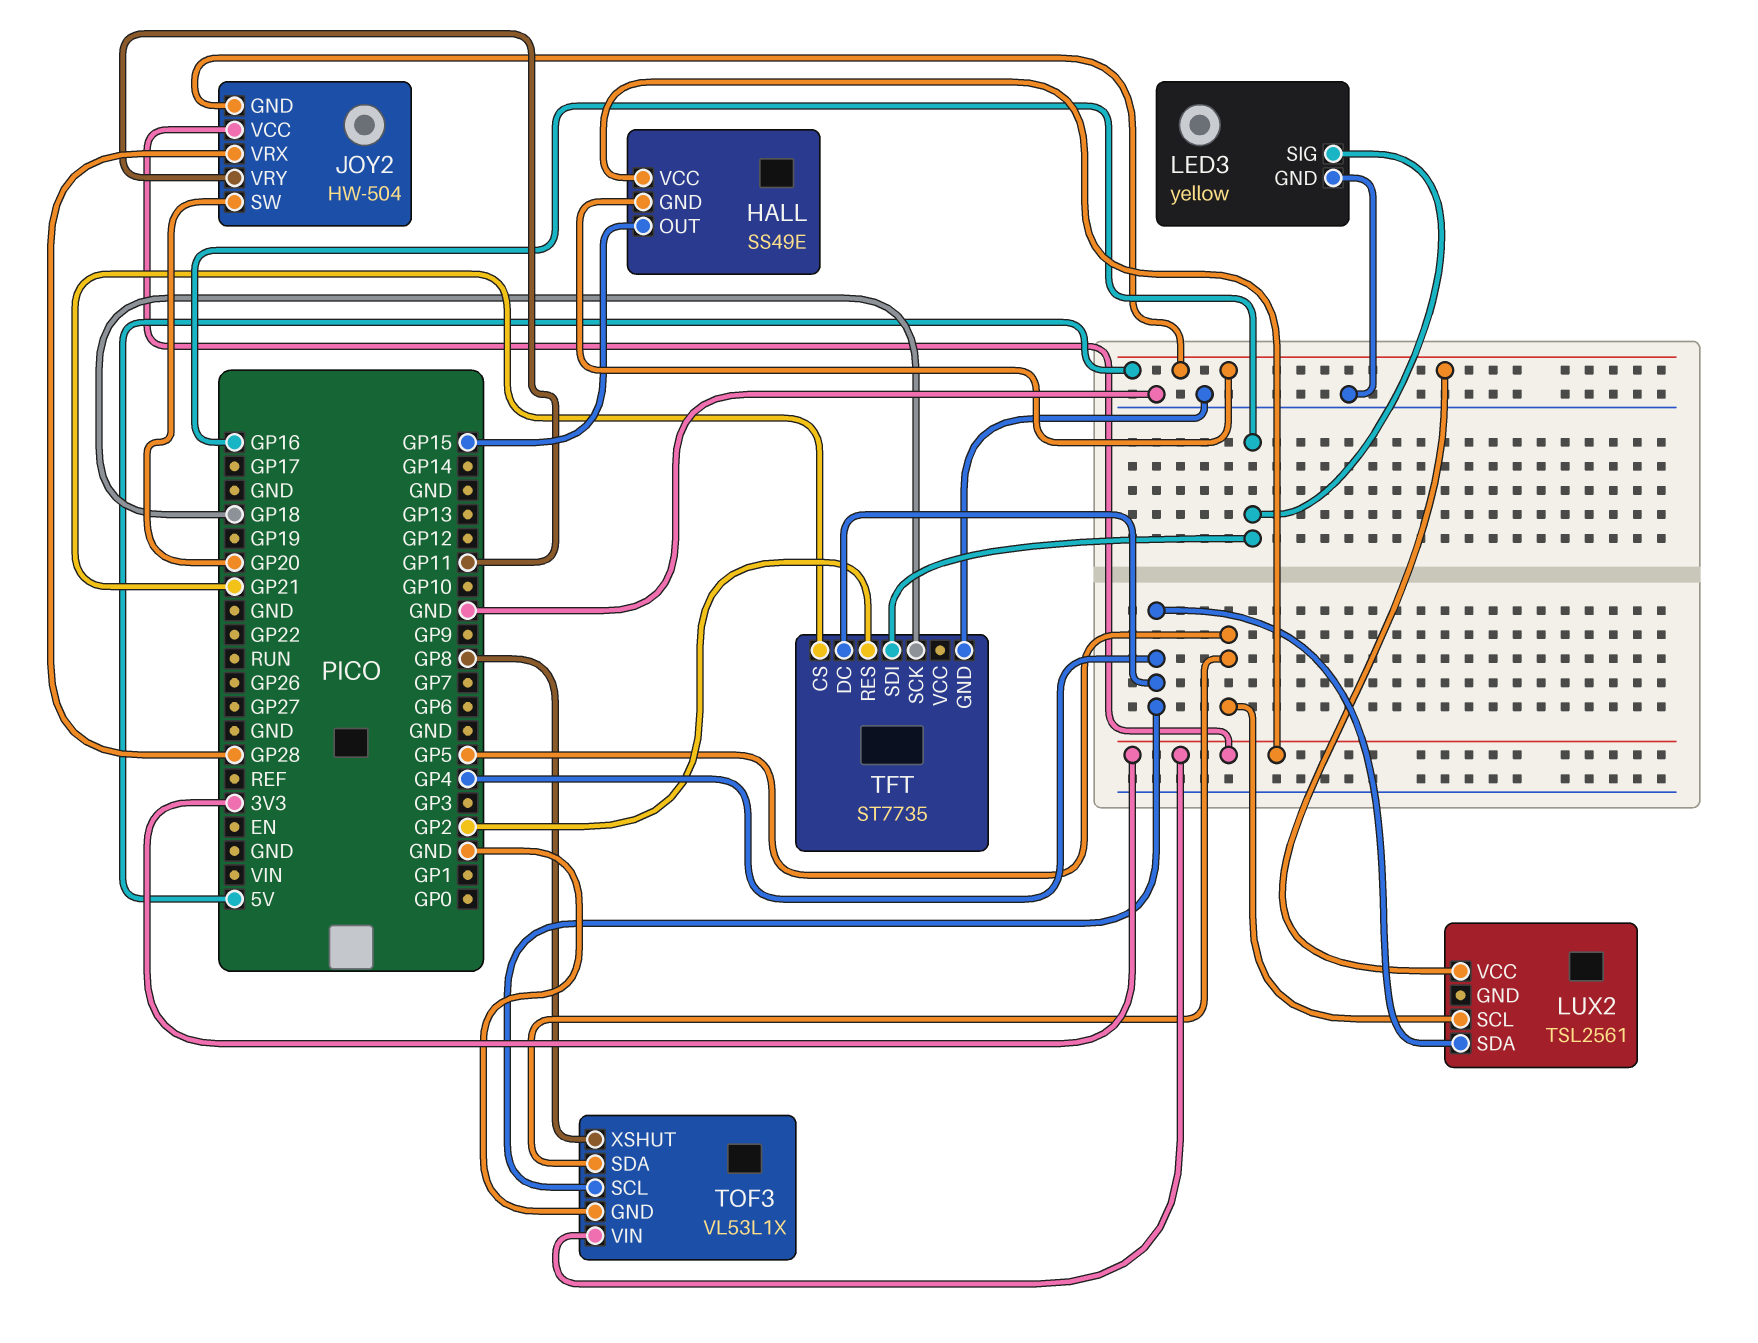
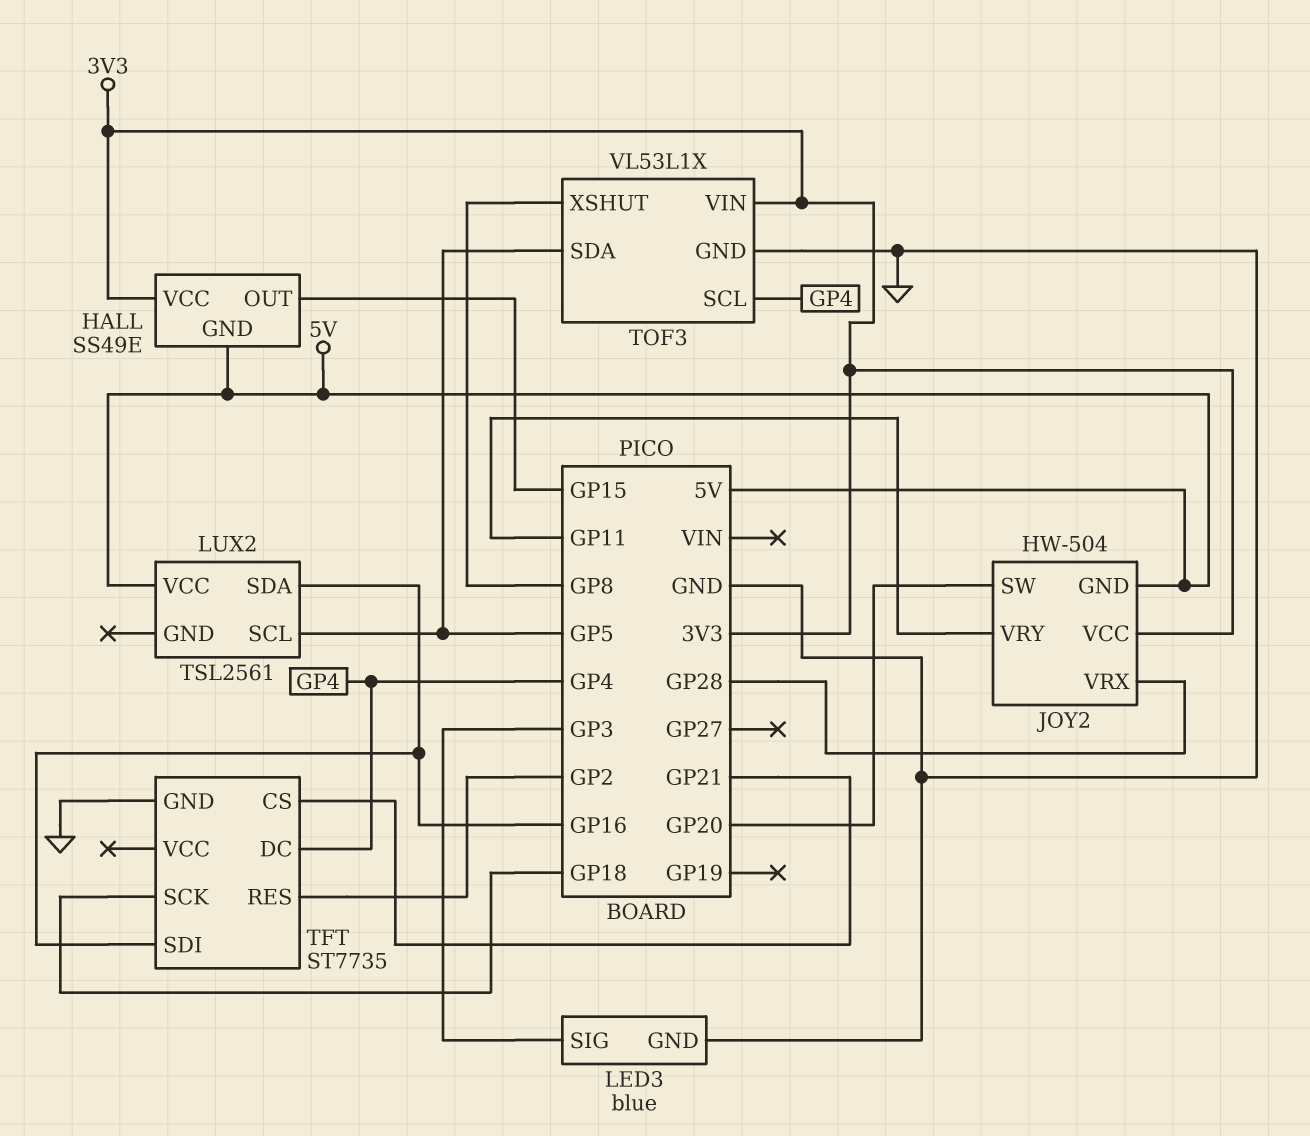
LED3: yellow -> blue
LED3 pin SIG: GP16 -> GP3
LUX2 pin SDA: GP4 -> GP16

